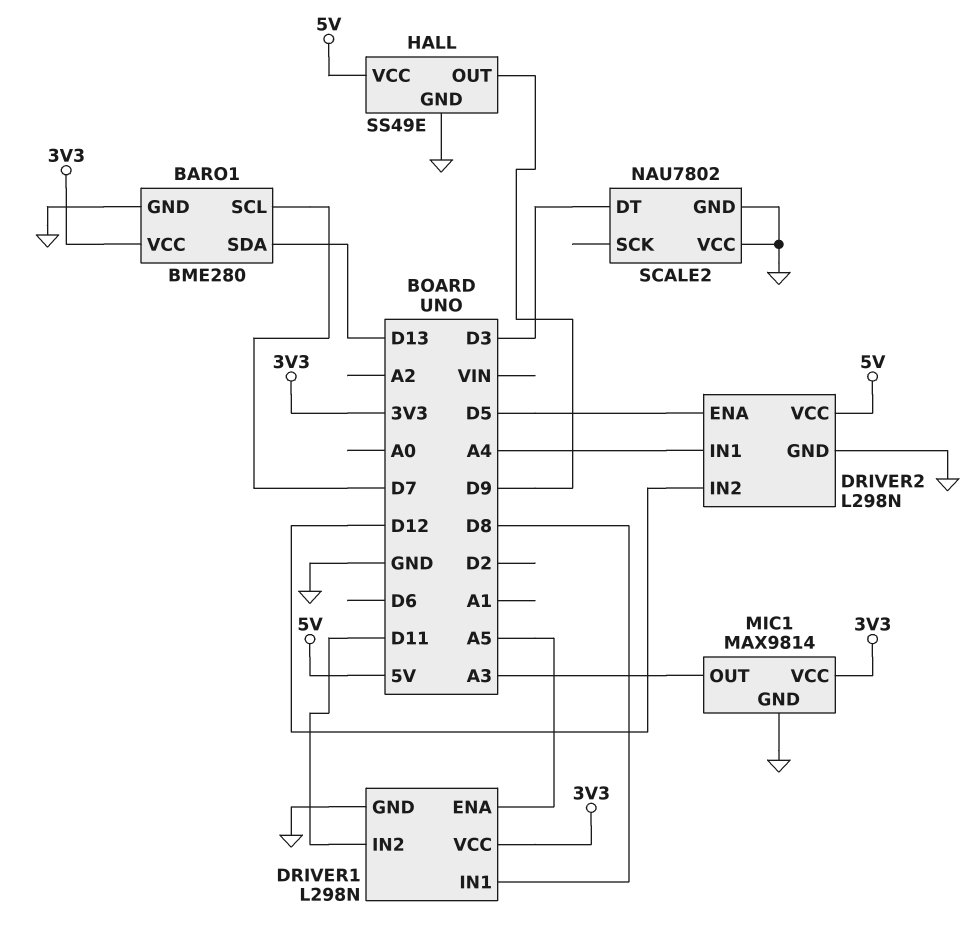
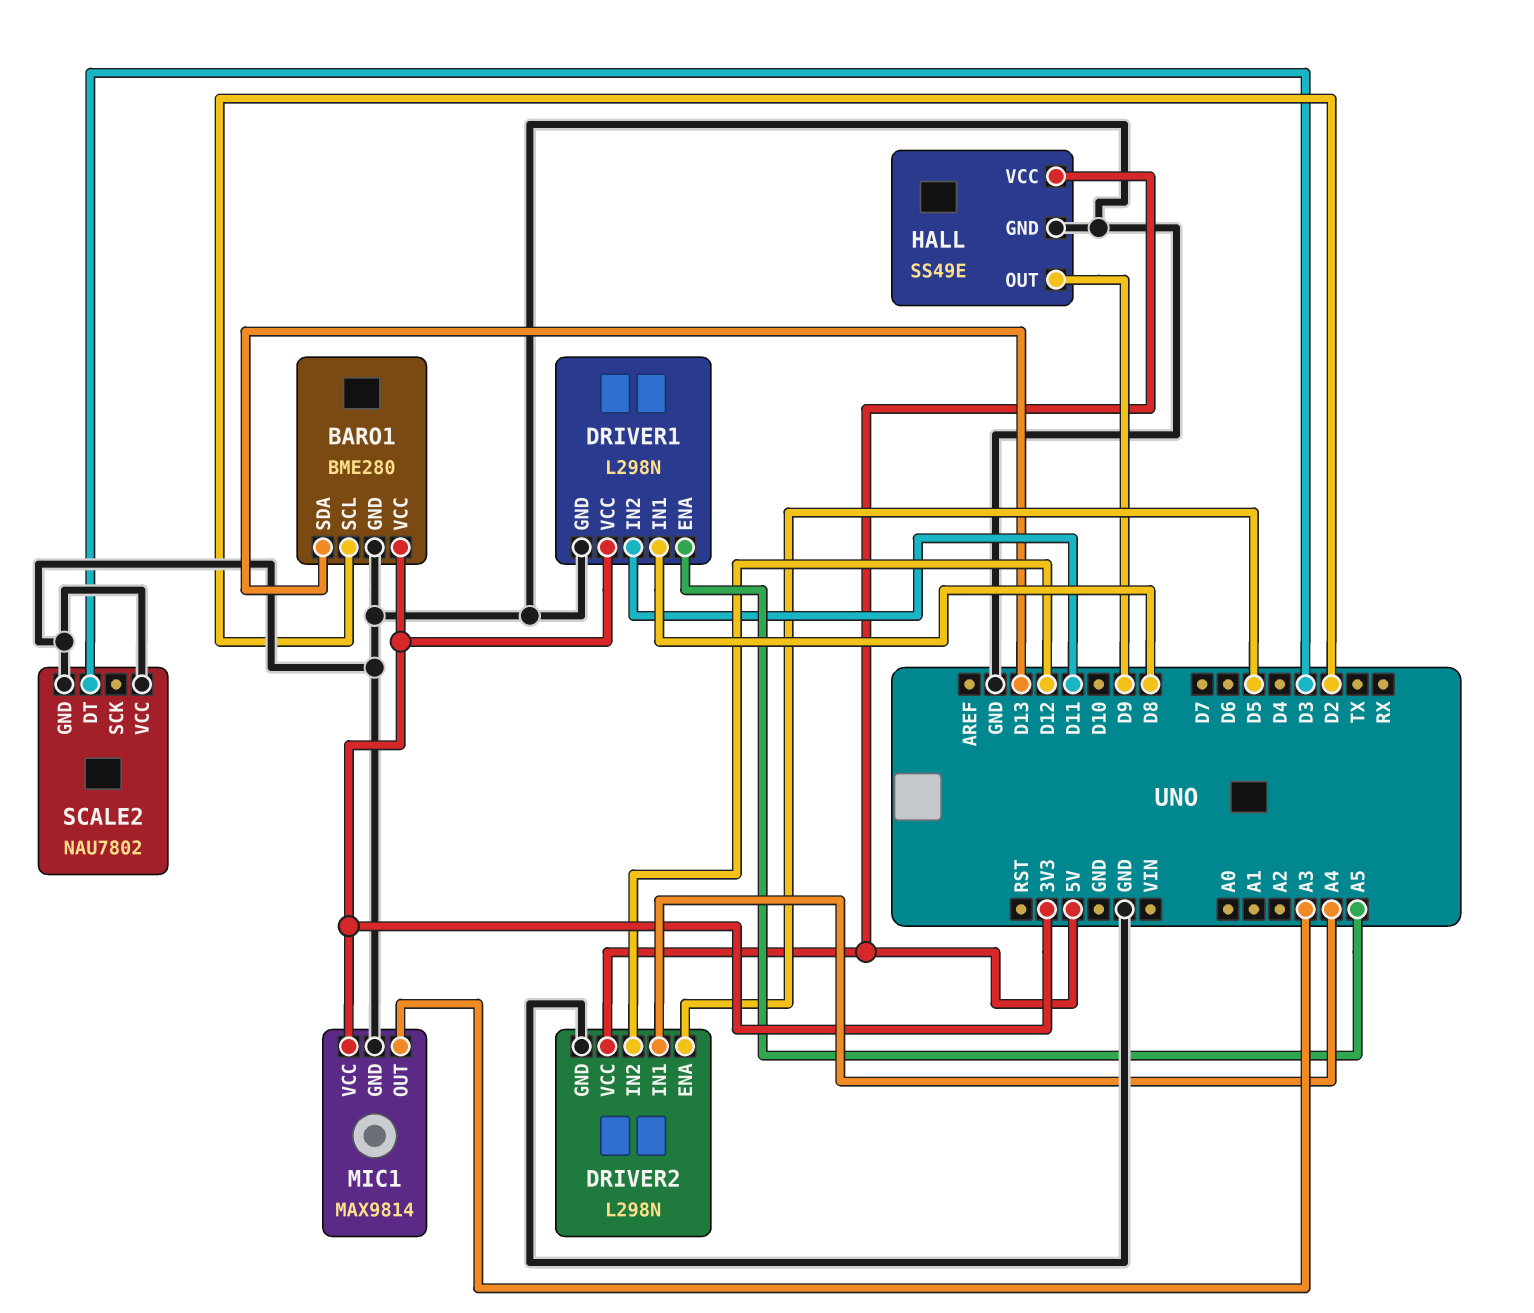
BARO1 pin SCL: D7 -> D2

